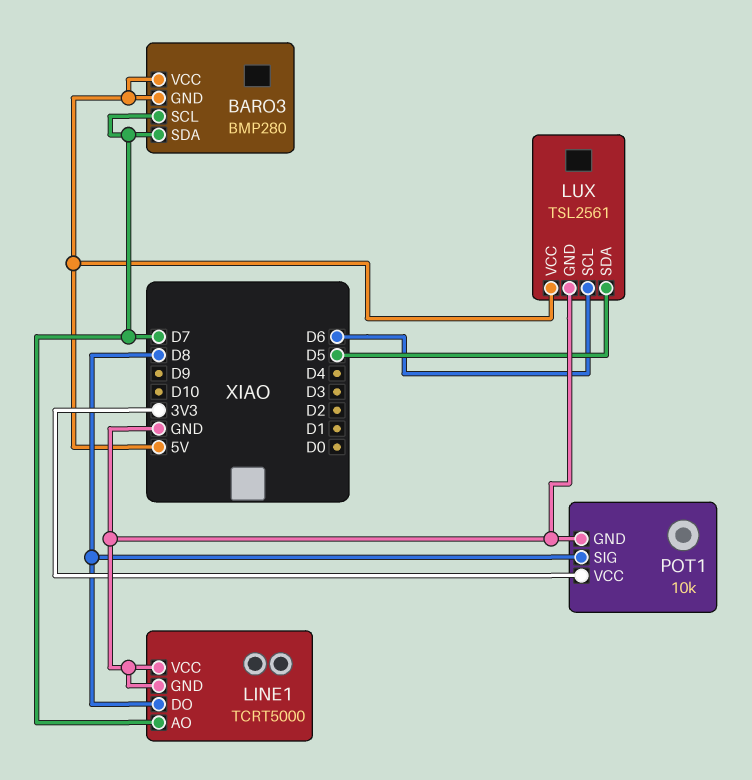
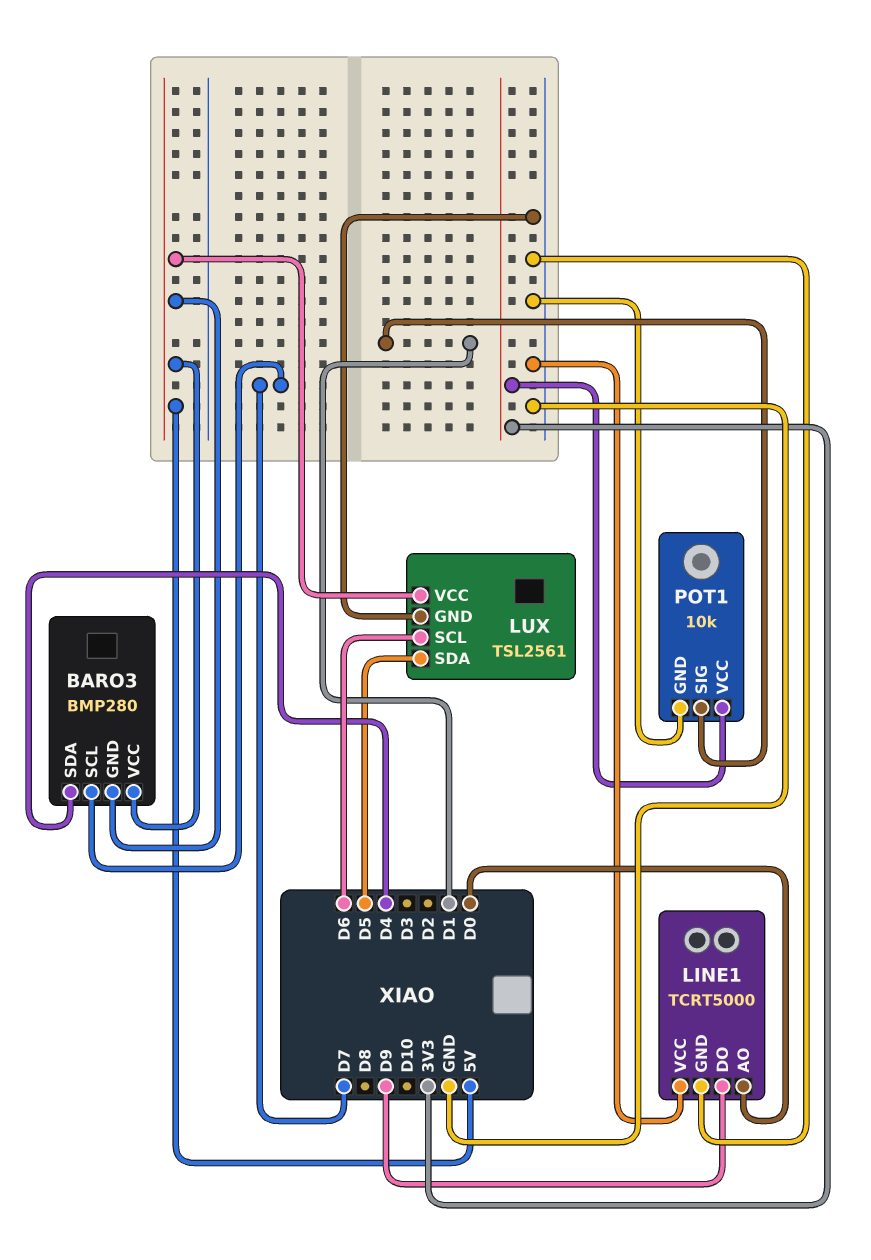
BARO3 pin SDA: D7 -> D4
LINE1 pin AO: D7 -> D0
LINE1 pin DO: D8 -> D9
POT1 pin SIG: D8 -> D1

